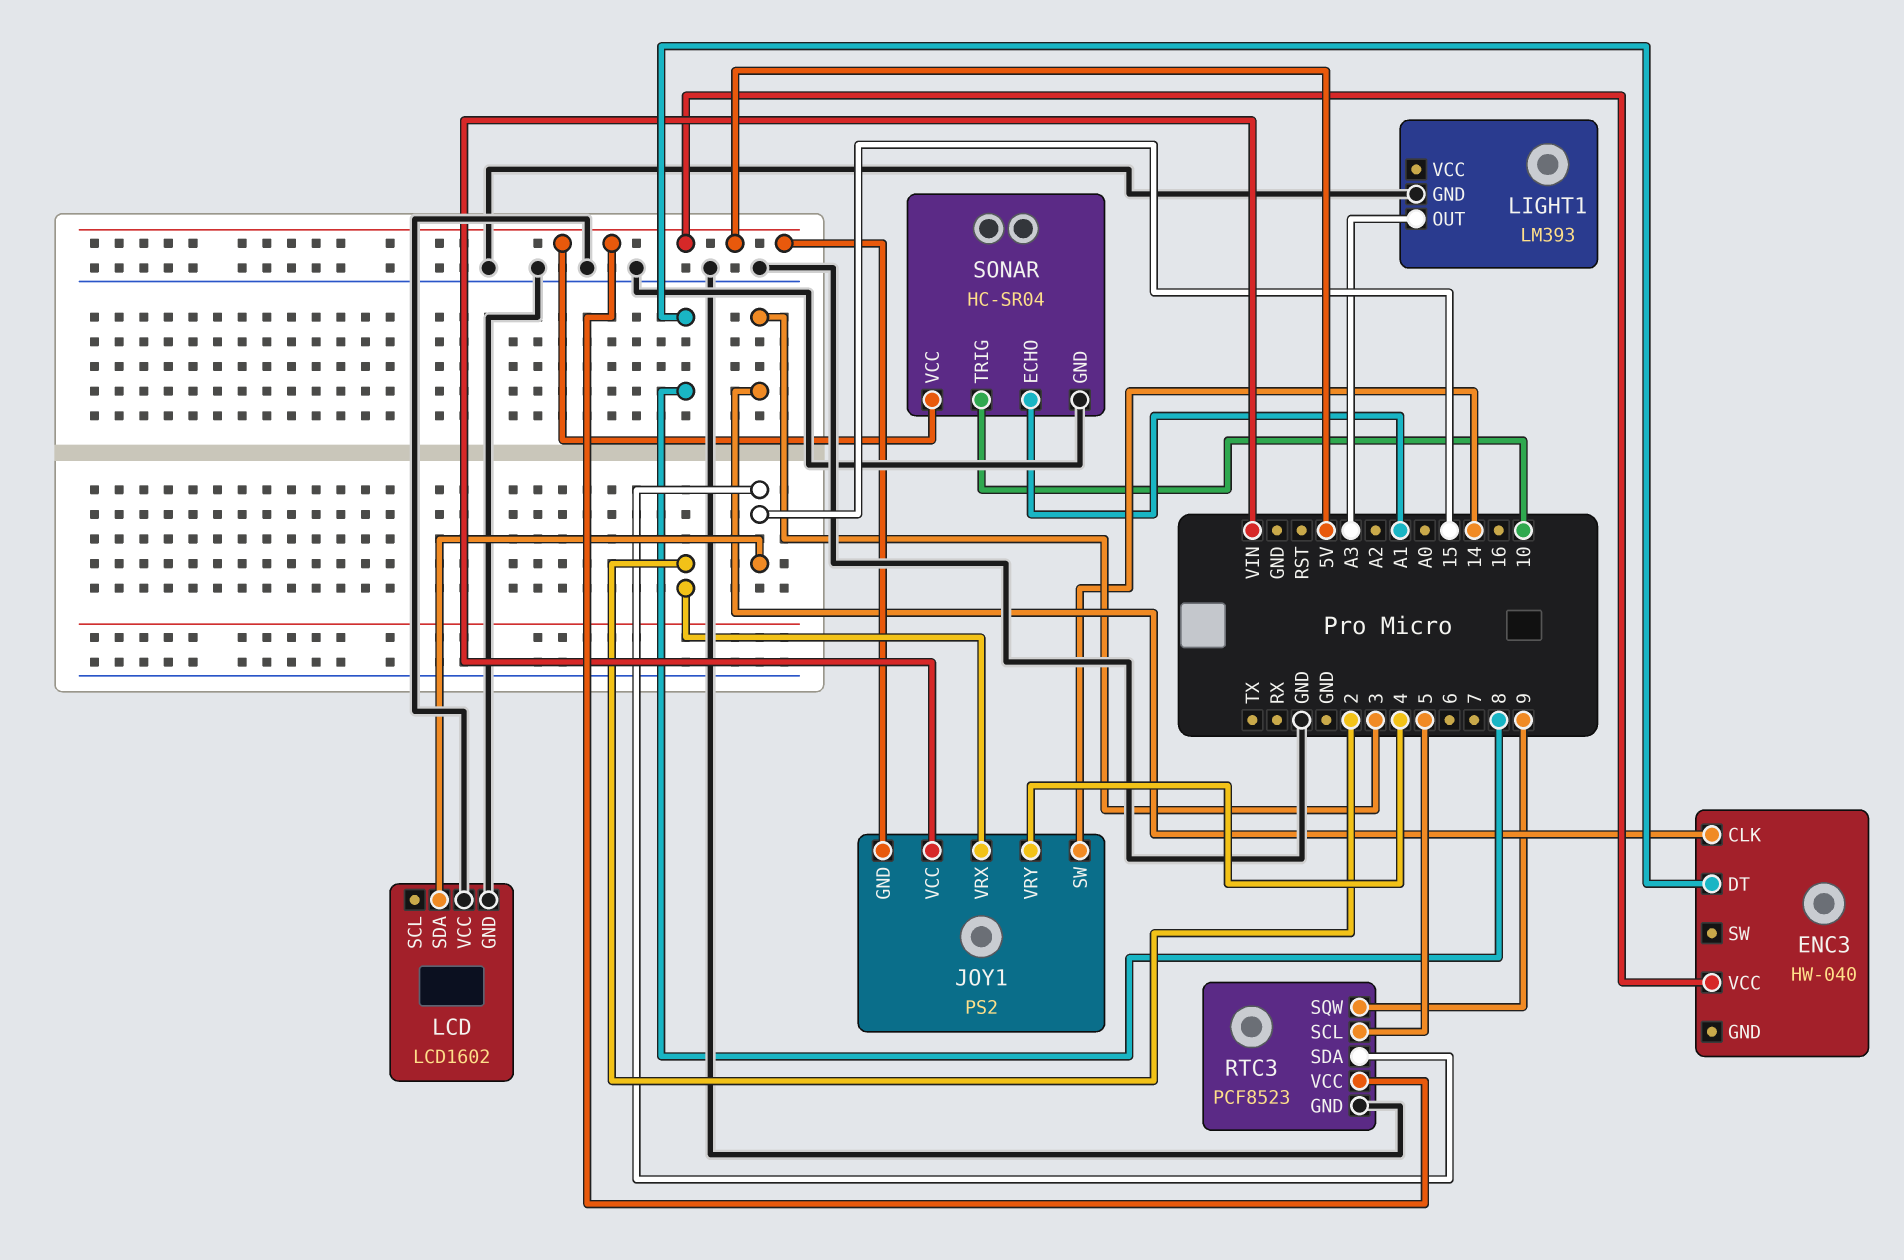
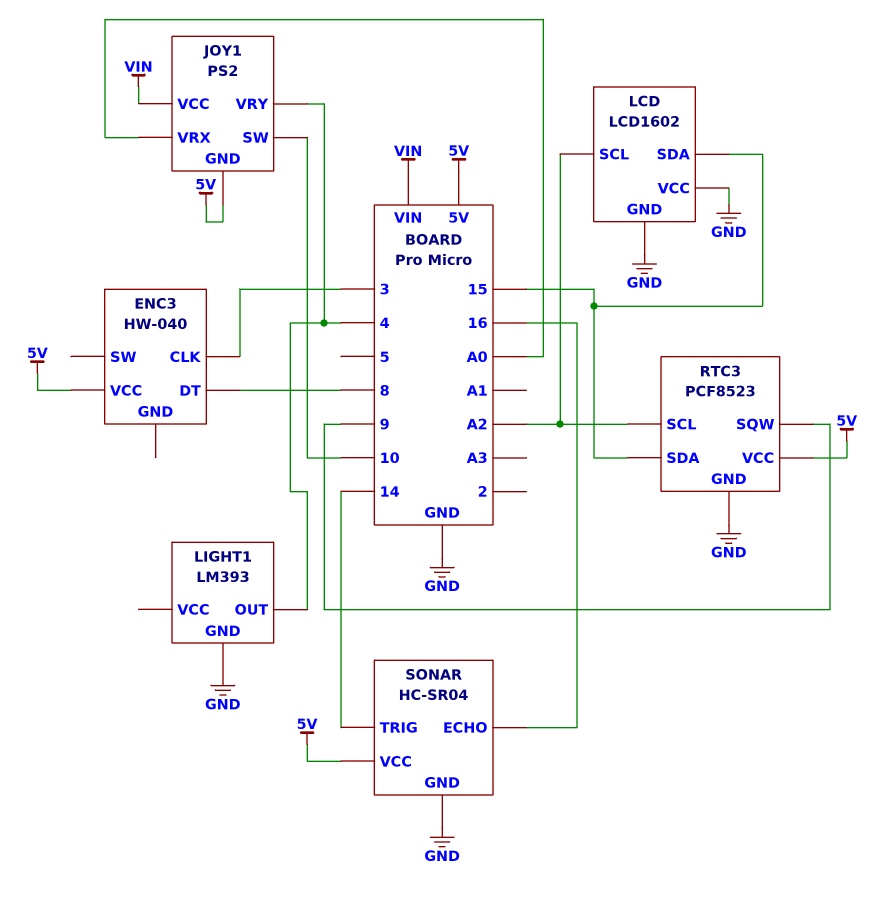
JOY1 pin SW: 14 -> 10
JOY1 pin VRX: 2 -> A0
LCD pin SCL: none -> A2
LIGHT1 pin OUT: A3 -> 4
RTC3 pin SCL: 5 -> A2
SONAR pin ECHO: A1 -> 16
SONAR pin TRIG: 10 -> 14

